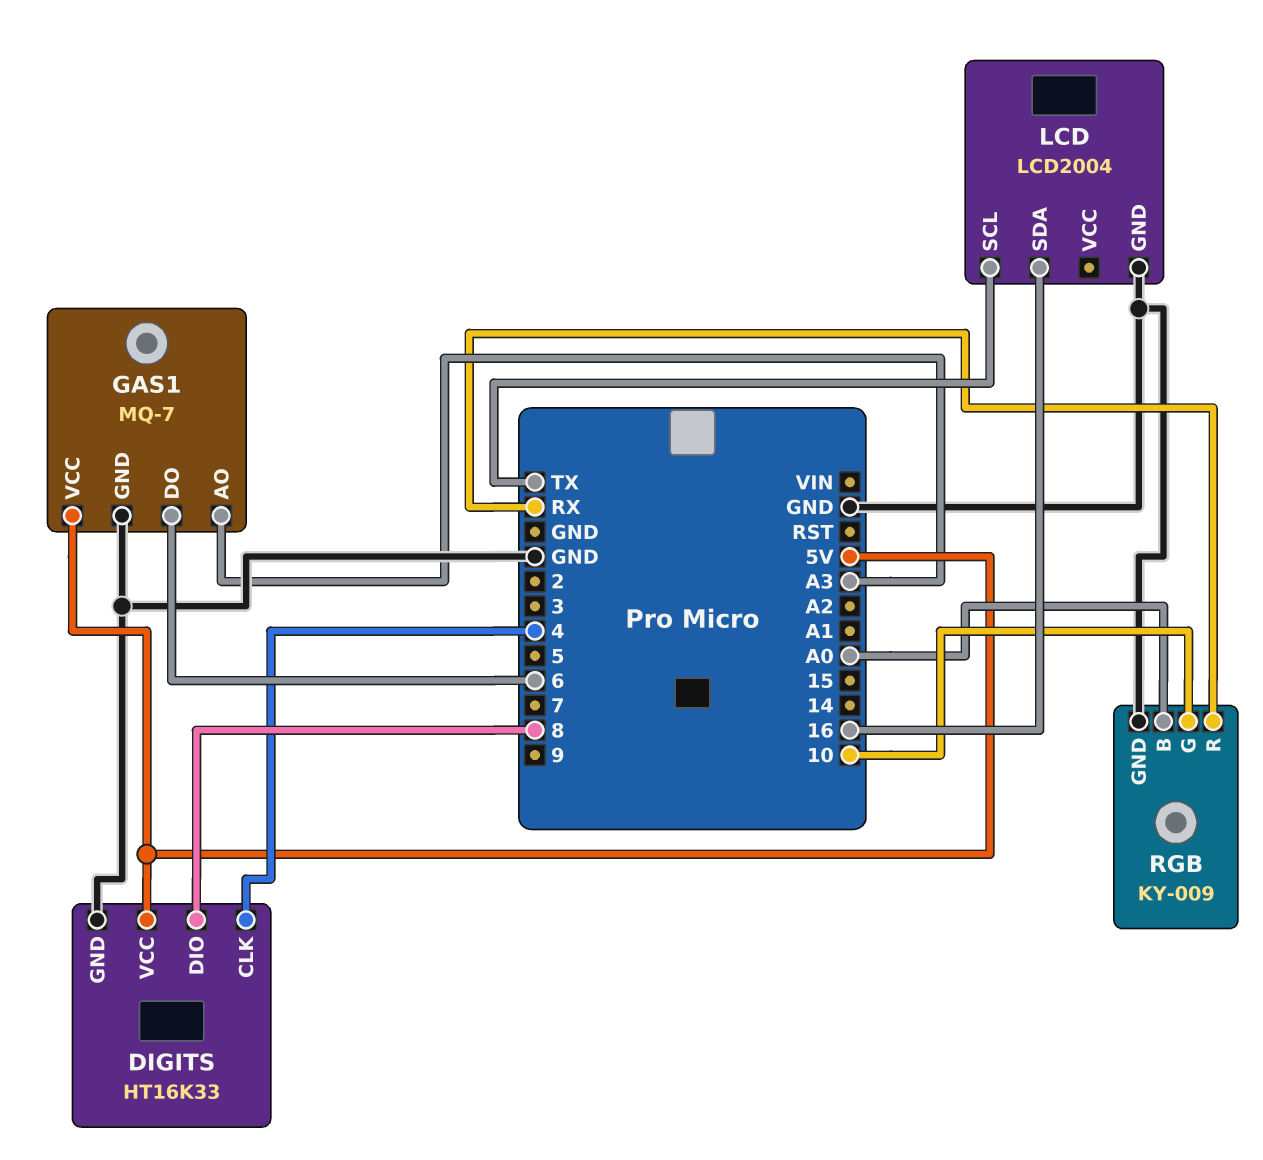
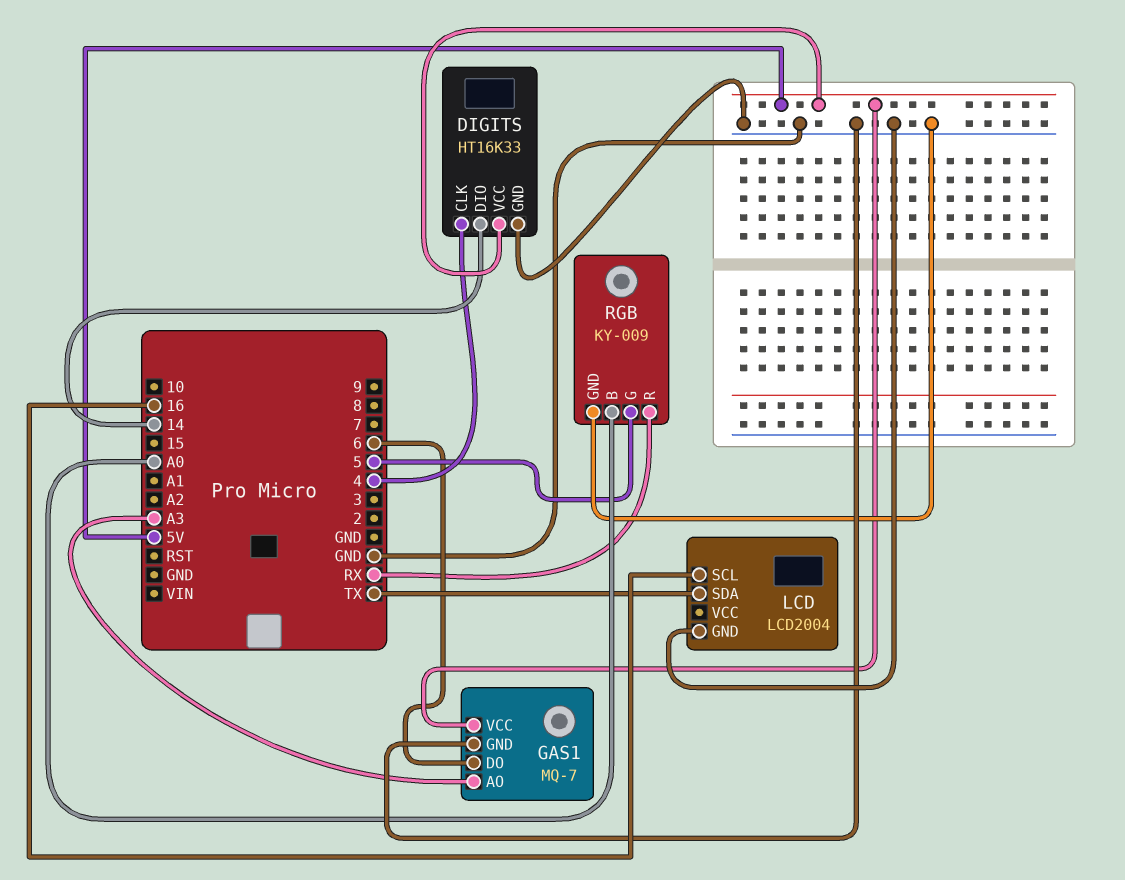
DIGITS pin DIO: 8 -> 14
LCD pin SCL: TX -> 16
LCD pin SDA: 16 -> TX
RGB pin G: 10 -> 5

